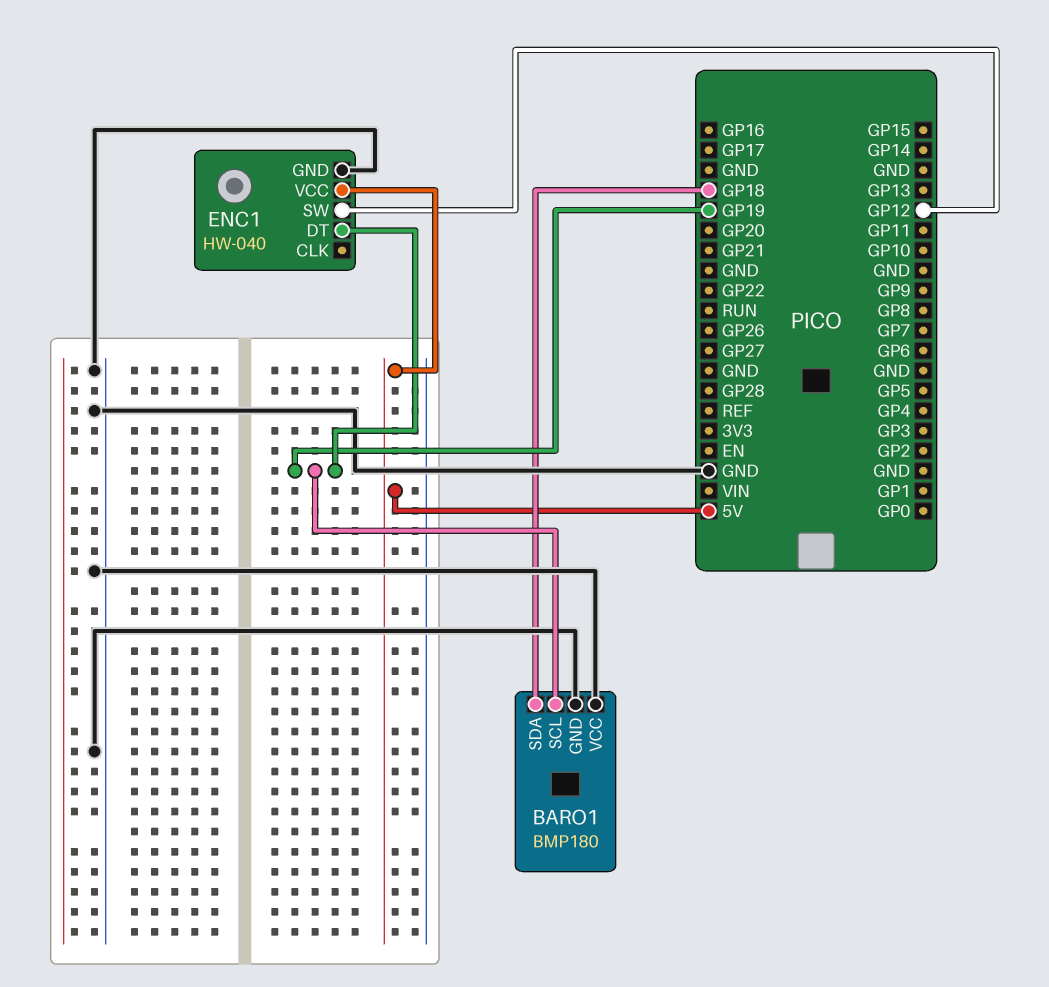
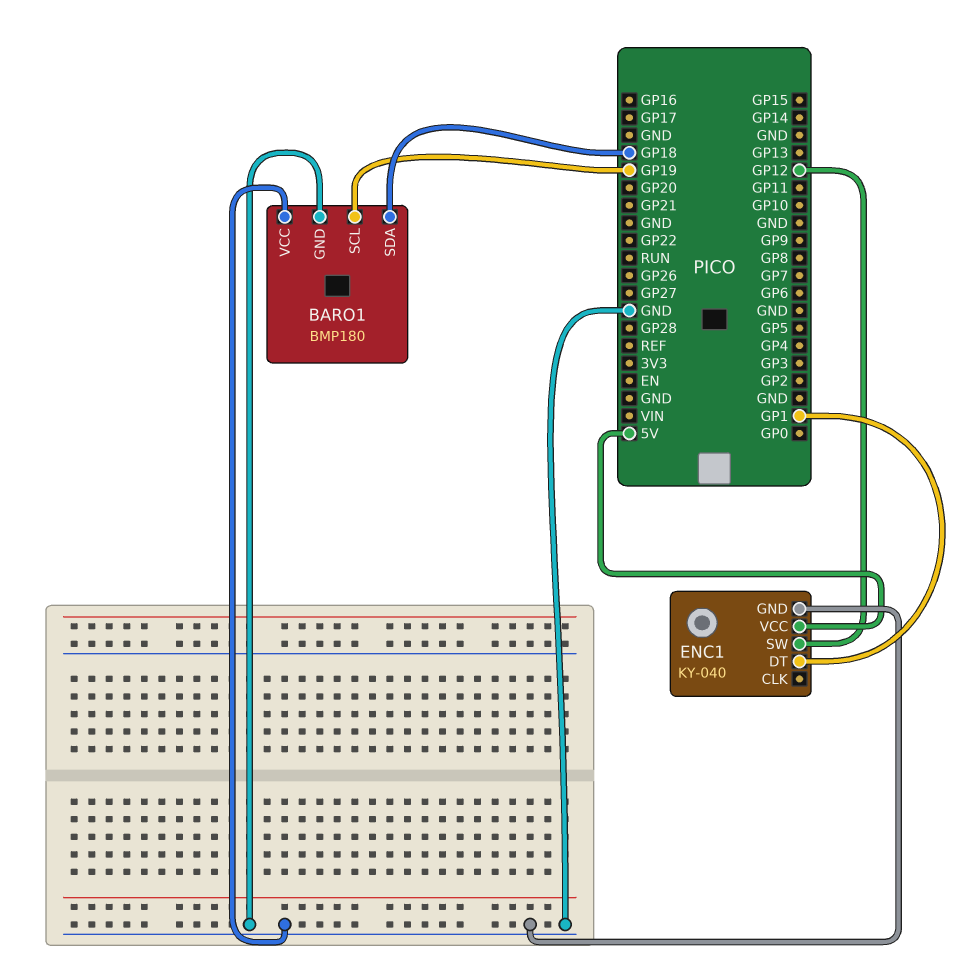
ENC1: HW-040 -> KY-040
ENC1 pin DT: GP19 -> GP1

